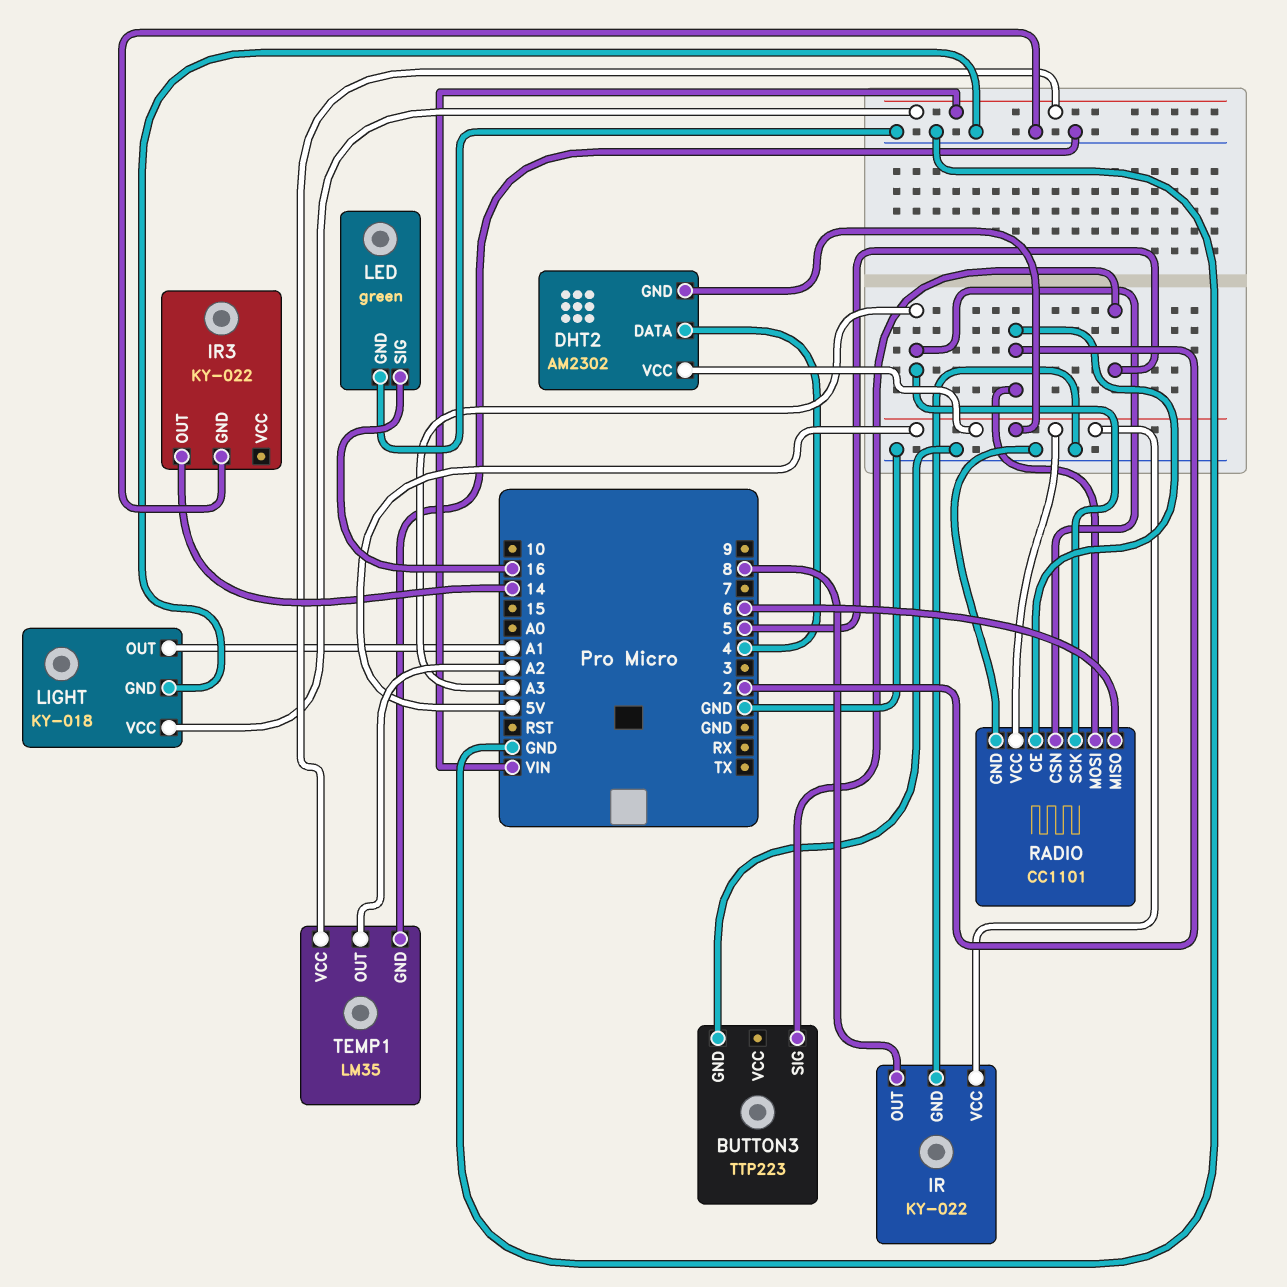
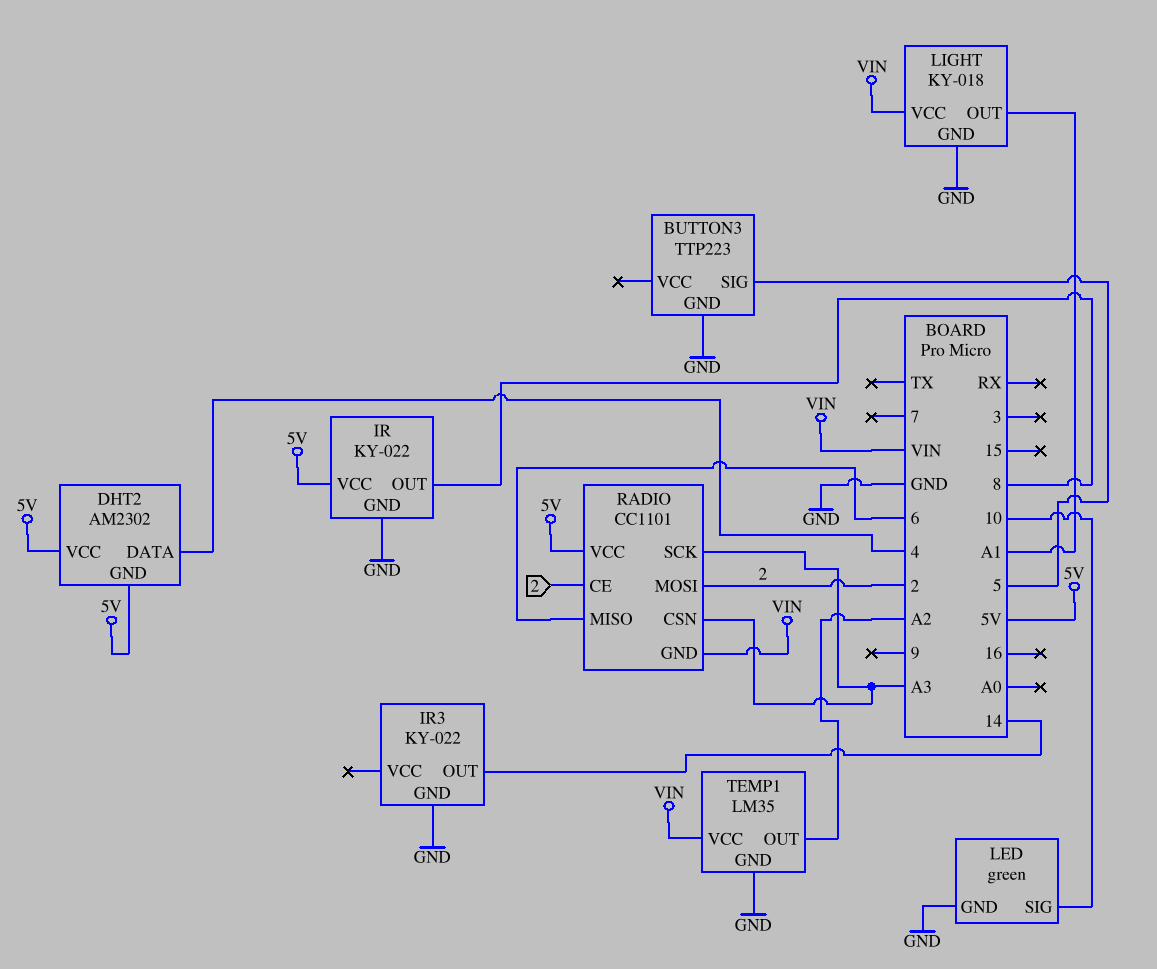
LED pin SIG: 16 -> 10
RADIO pin GND: GND -> VIN

